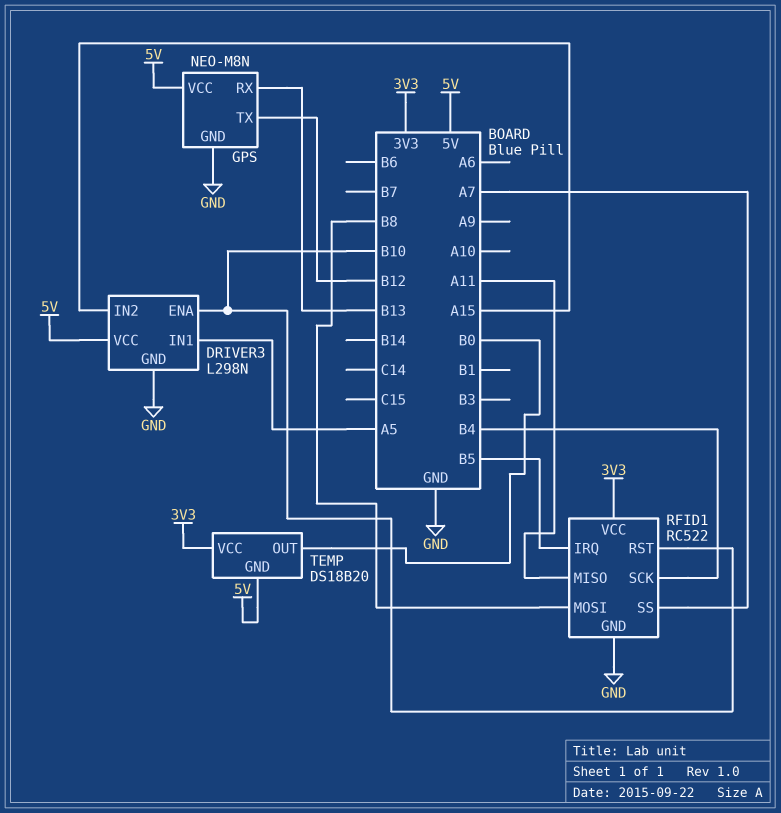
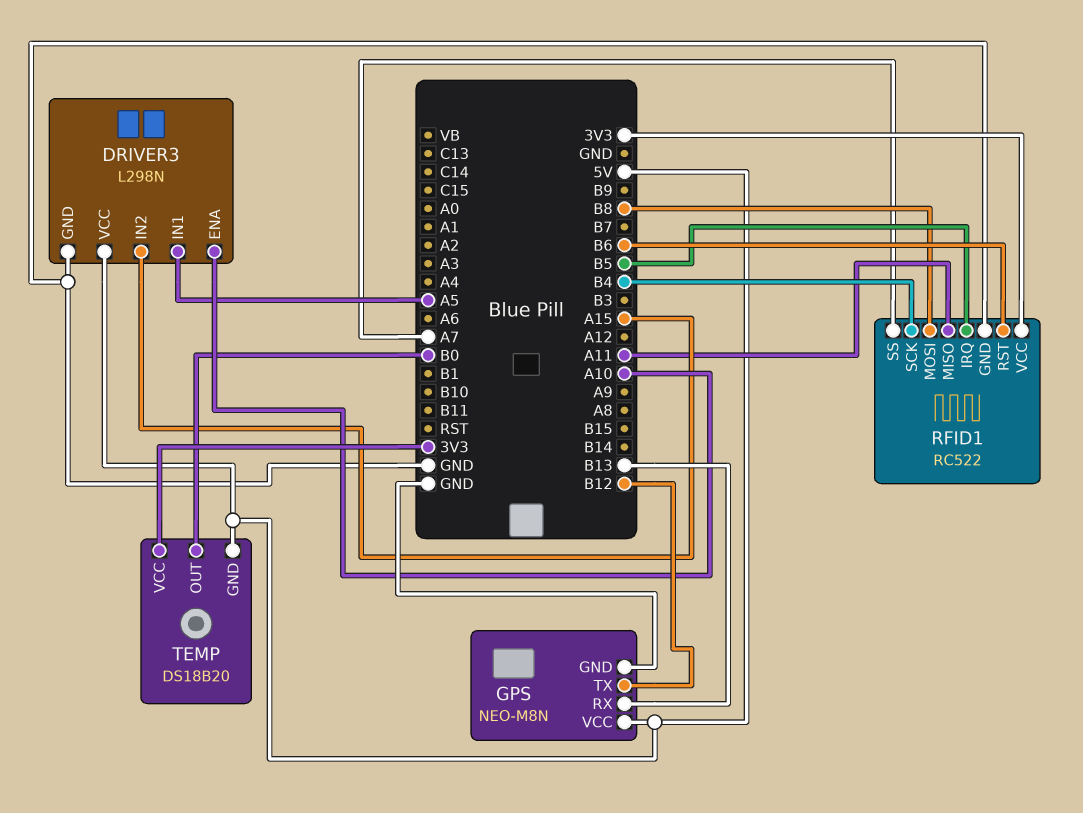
DRIVER3 pin ENA: B10 -> A10
RFID1 pin RST: B10 -> B6

